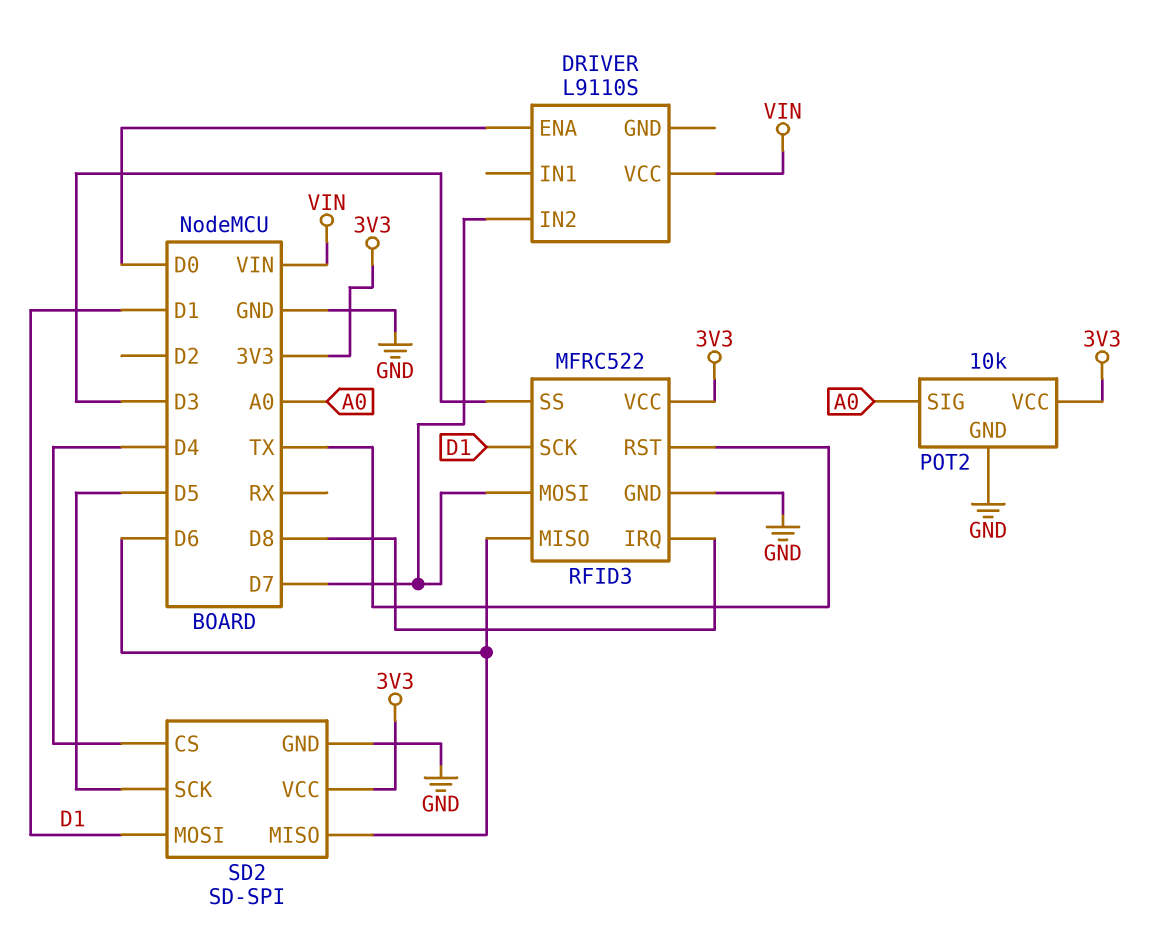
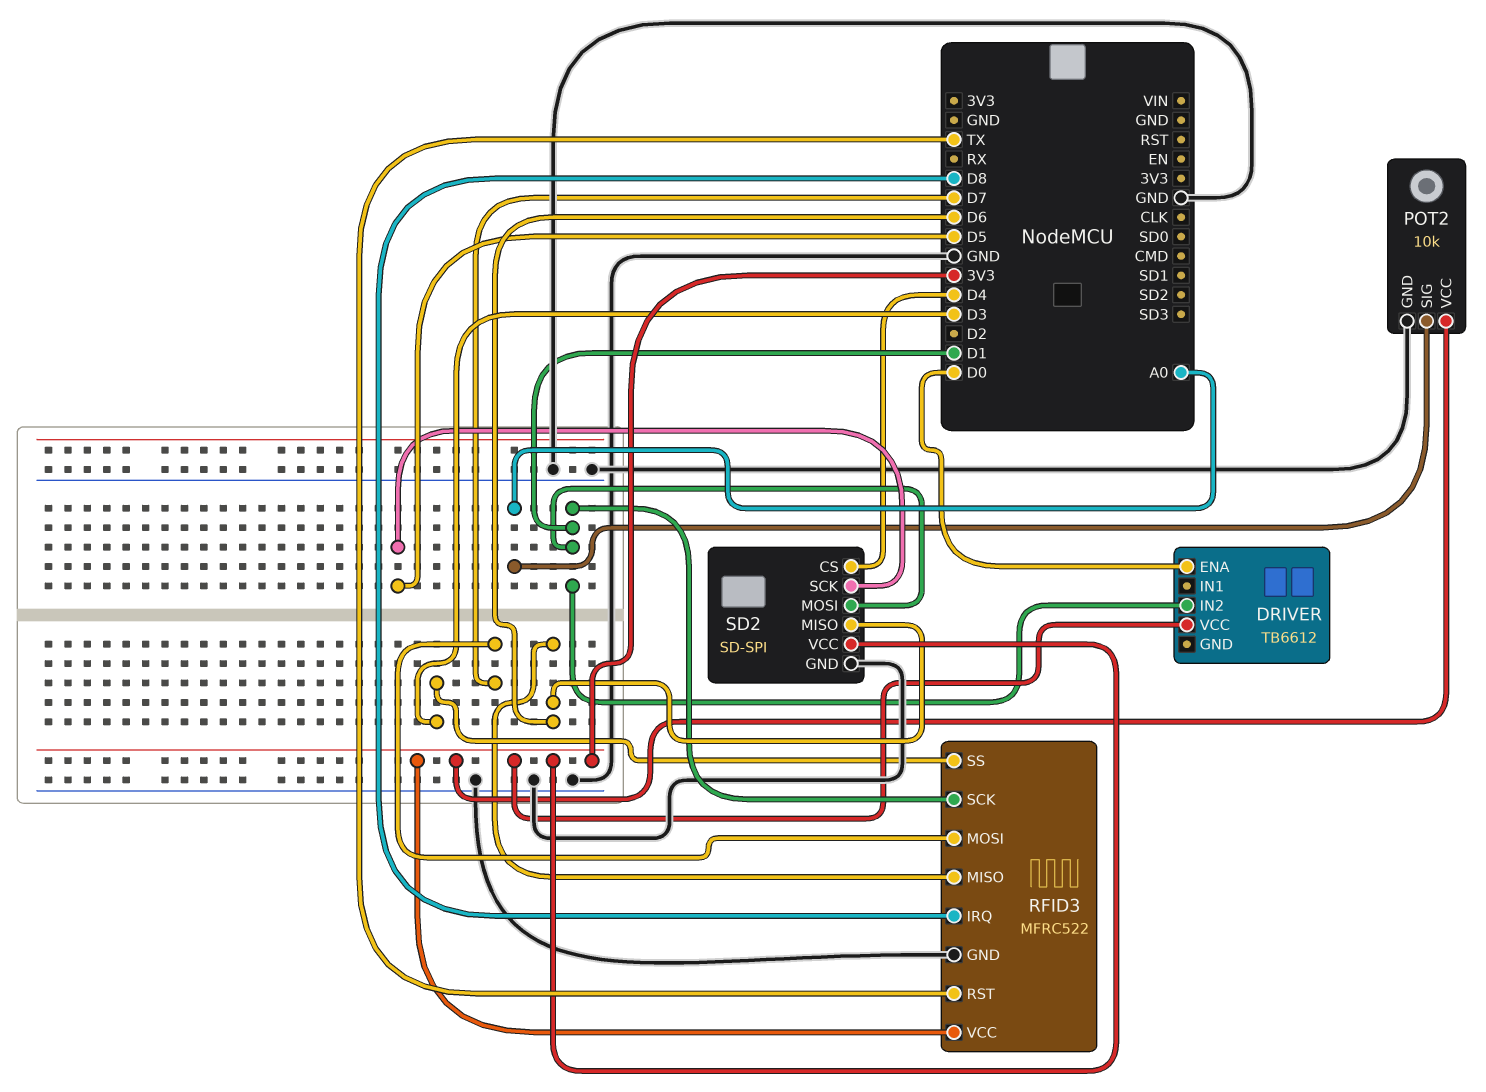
DRIVER: L9110S -> TB6612
DRIVER pin IN2: D7 -> D1
DRIVER pin VCC: VIN -> 3V3

